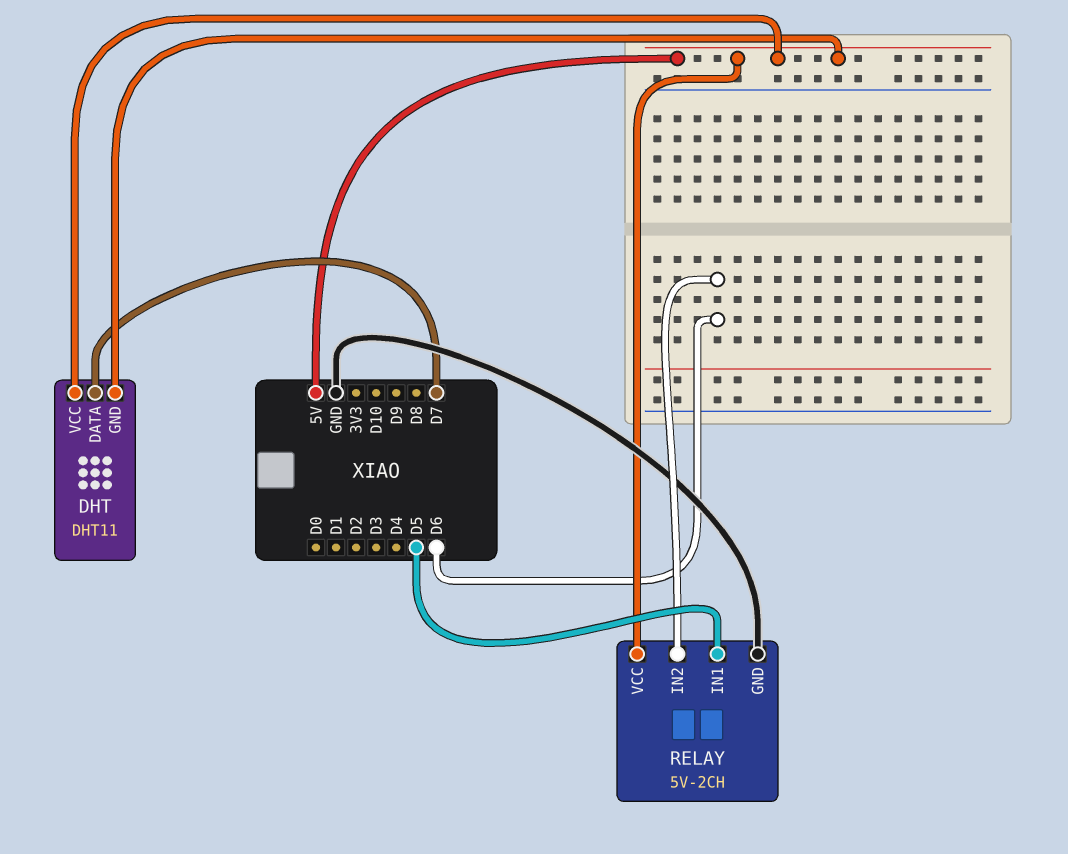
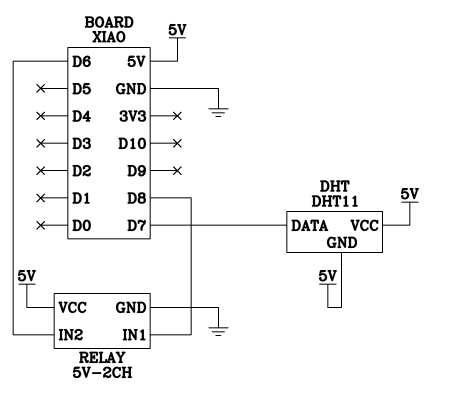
RELAY pin IN1: D5 -> D8

